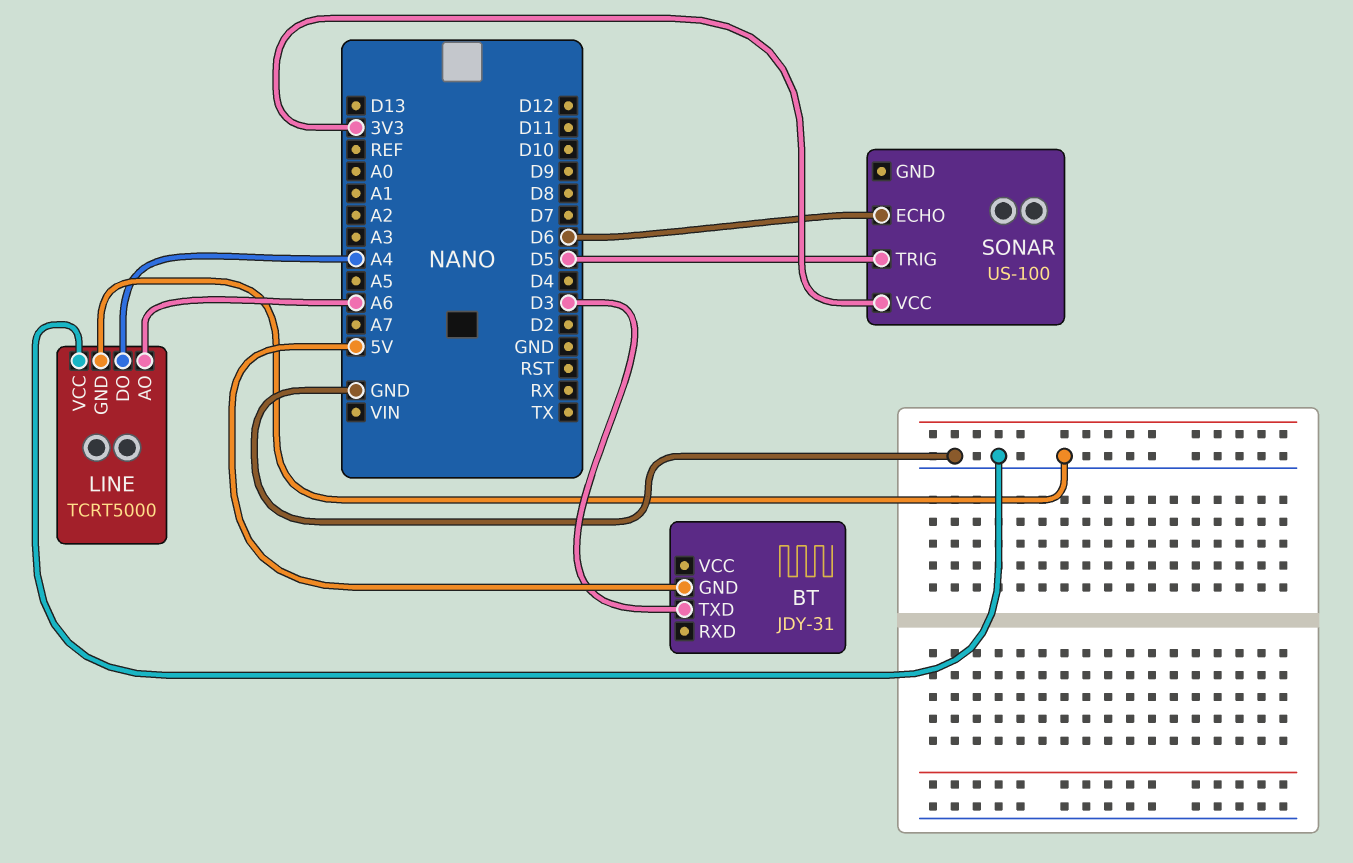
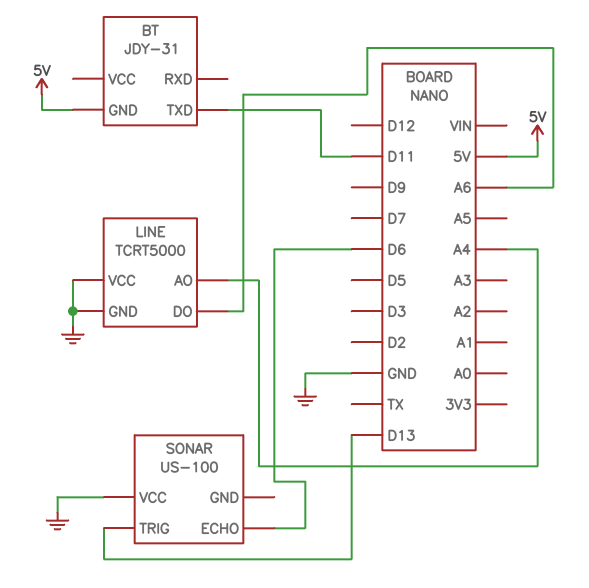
BT pin TXD: D3 -> D11
LINE pin AO: A6 -> A4
LINE pin DO: A4 -> A6
SONAR pin TRIG: D5 -> D13
SONAR pin VCC: 3V3 -> GND

